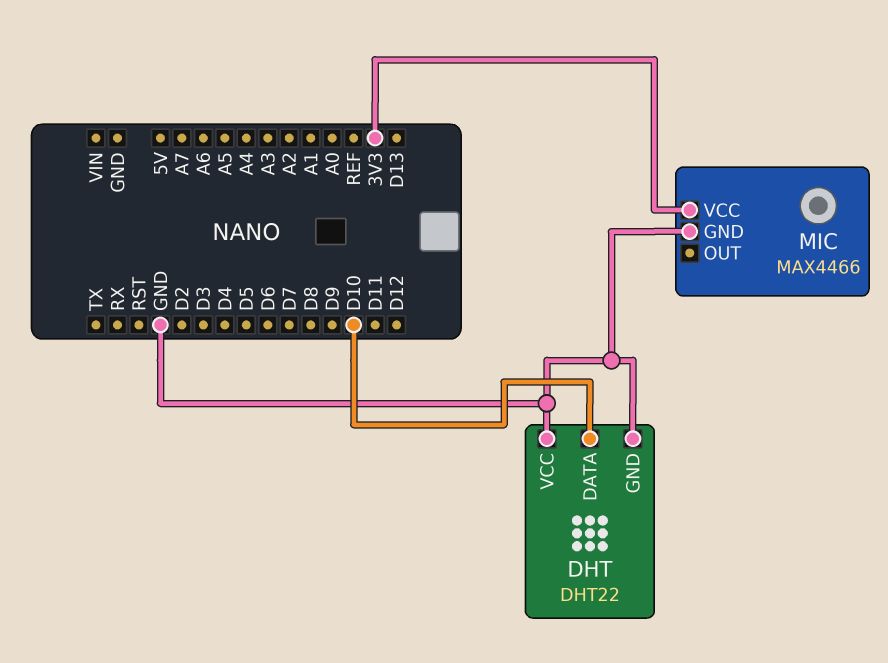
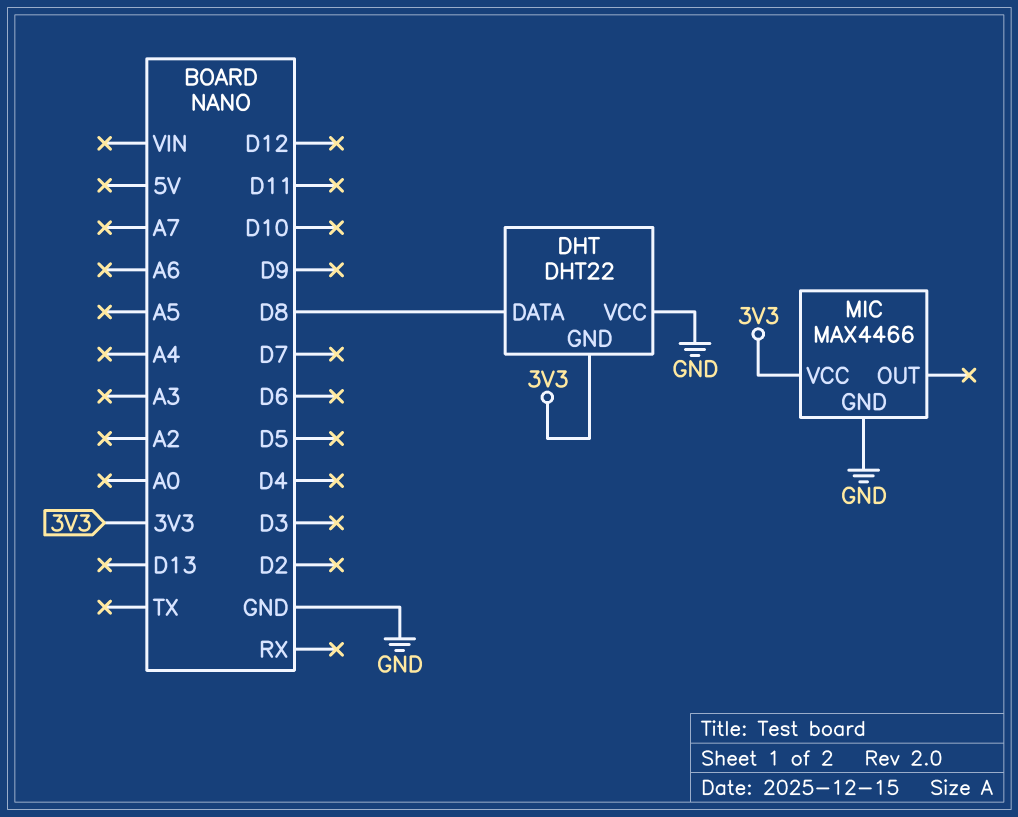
DHT pin DATA: D10 -> D8
DHT pin GND: GND -> 3V3

